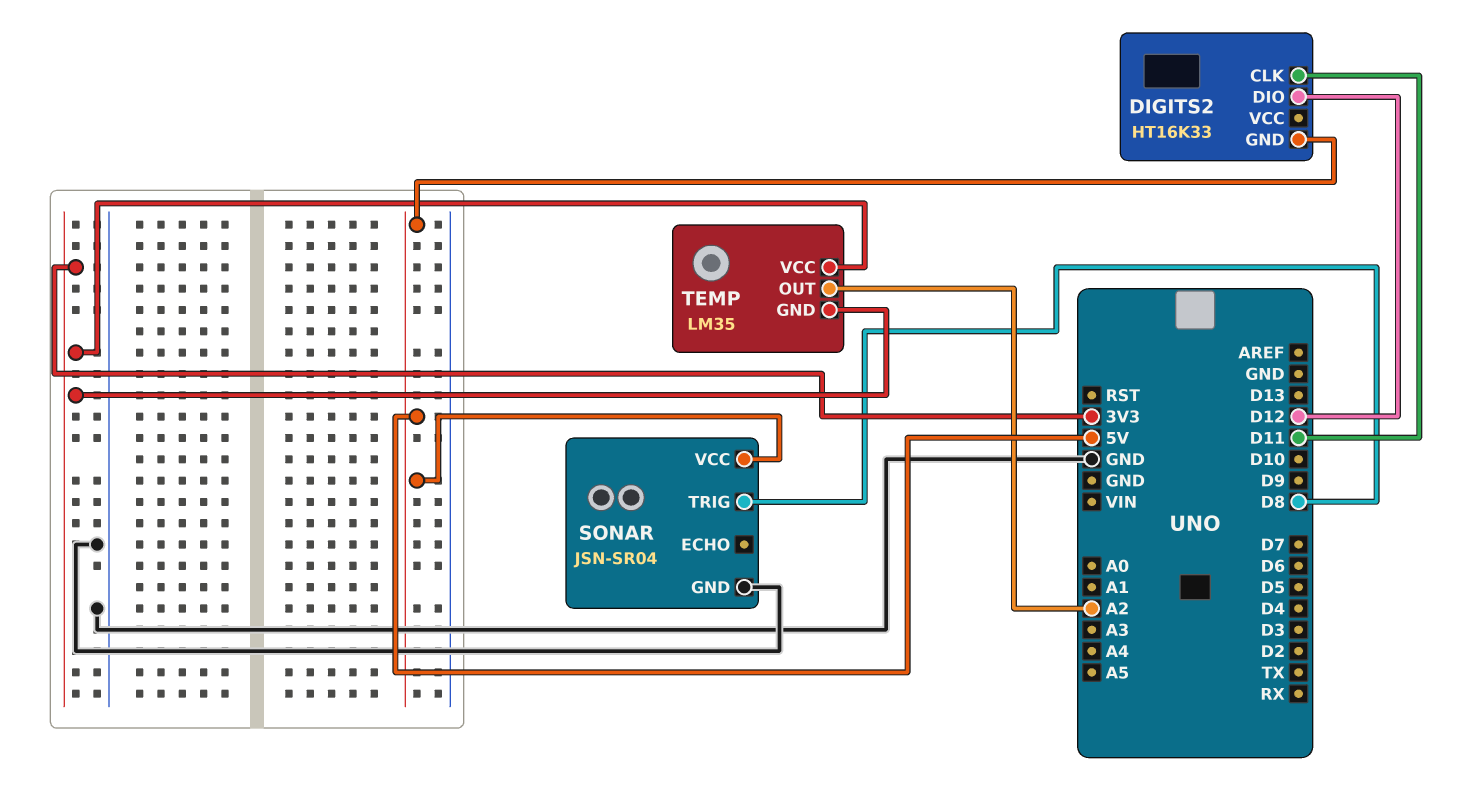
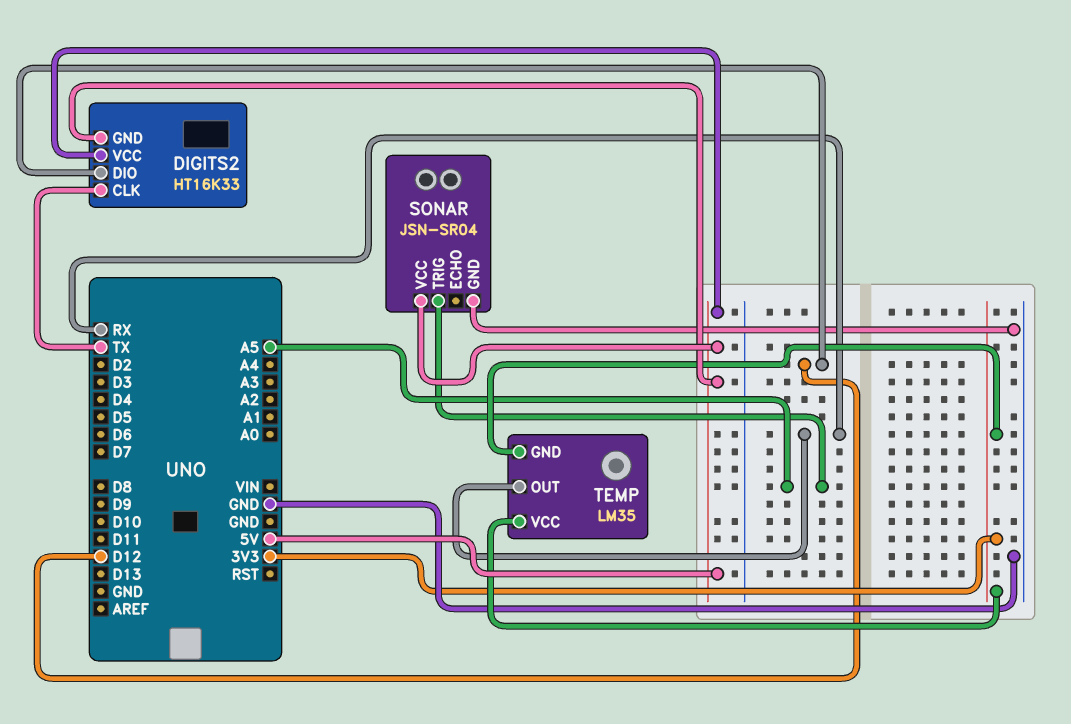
DIGITS2 pin CLK: D11 -> TX
DIGITS2 pin VCC: none -> 5V
SONAR pin TRIG: D8 -> A5
TEMP pin OUT: A2 -> RX

